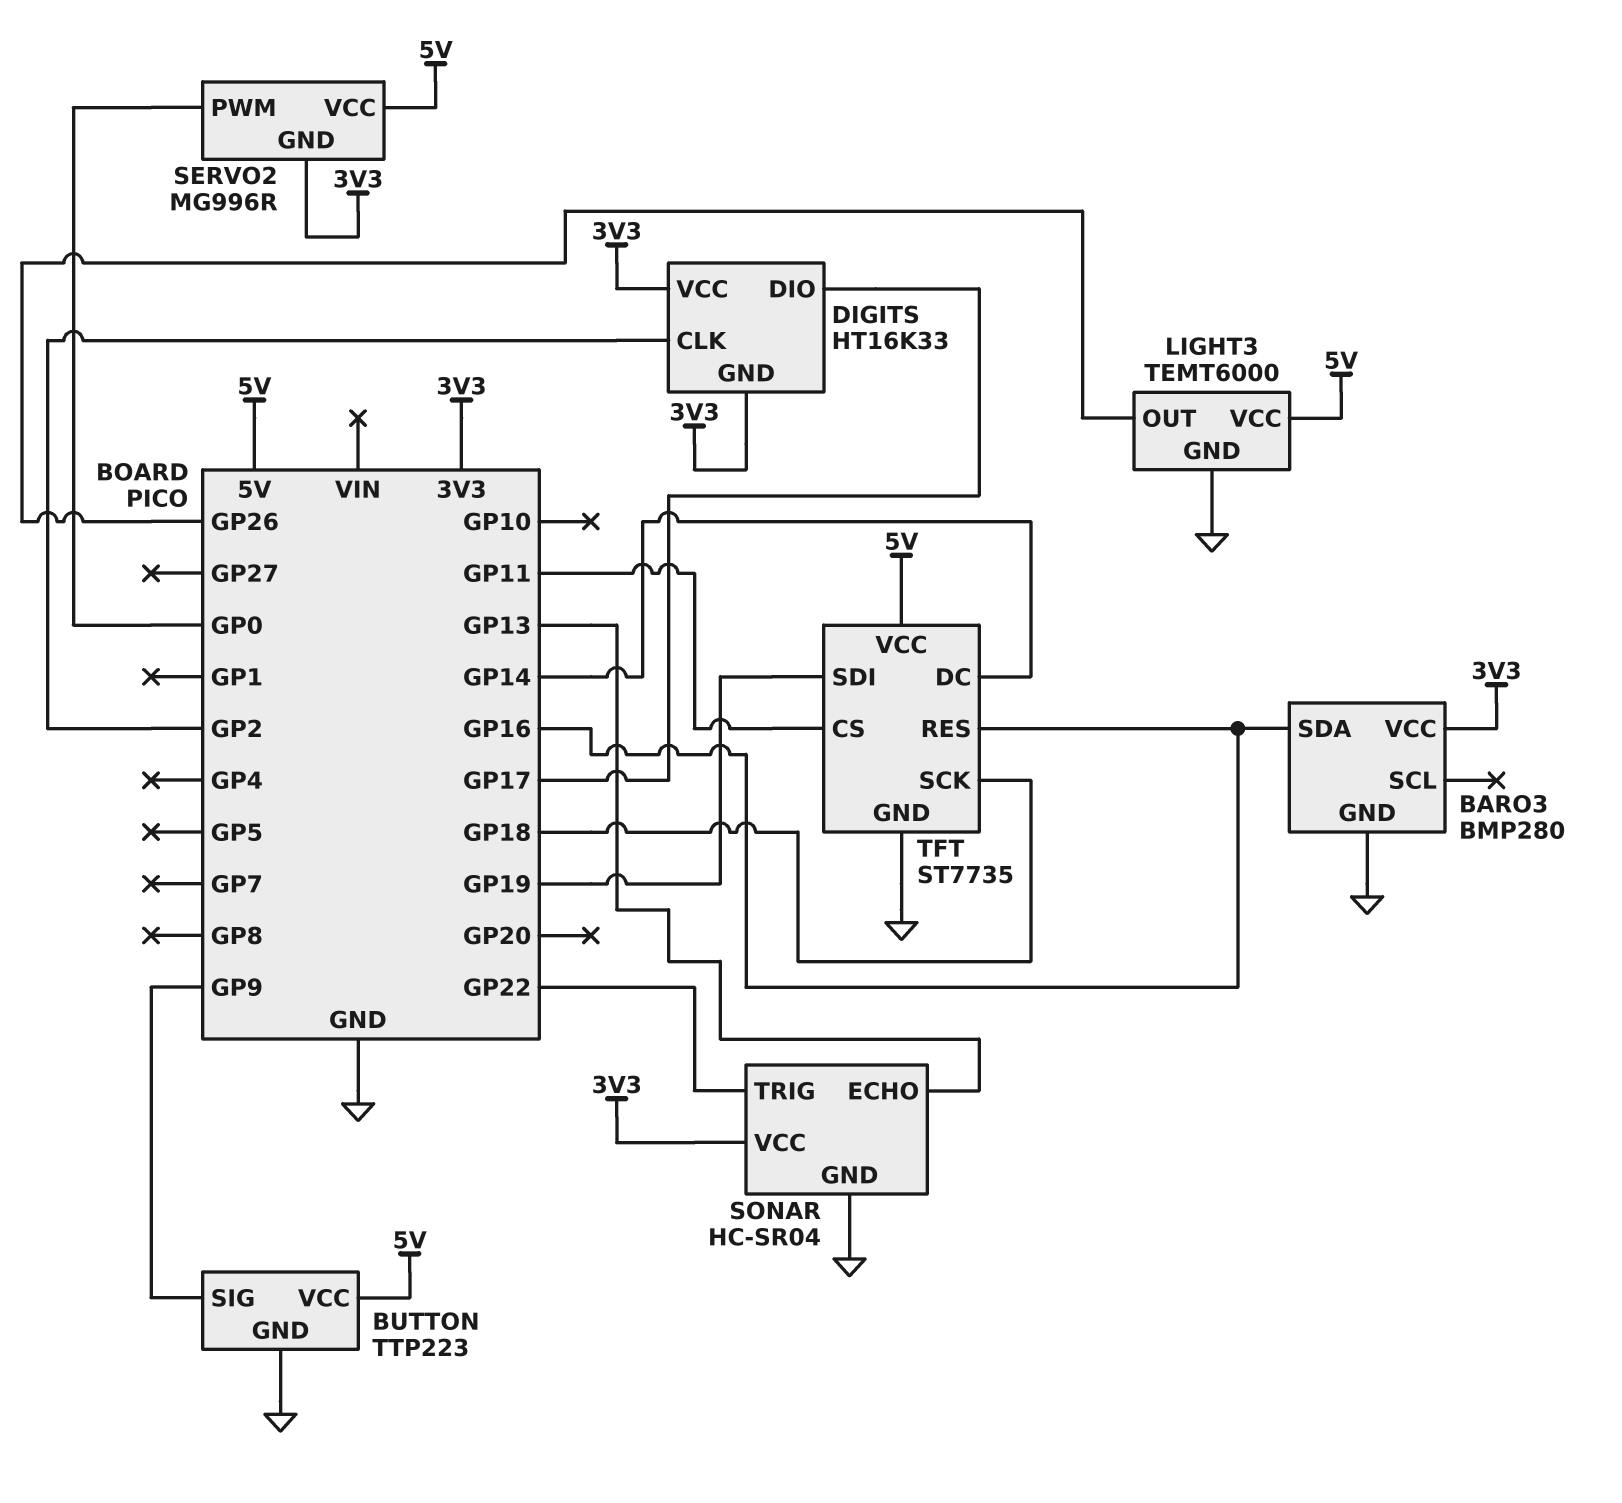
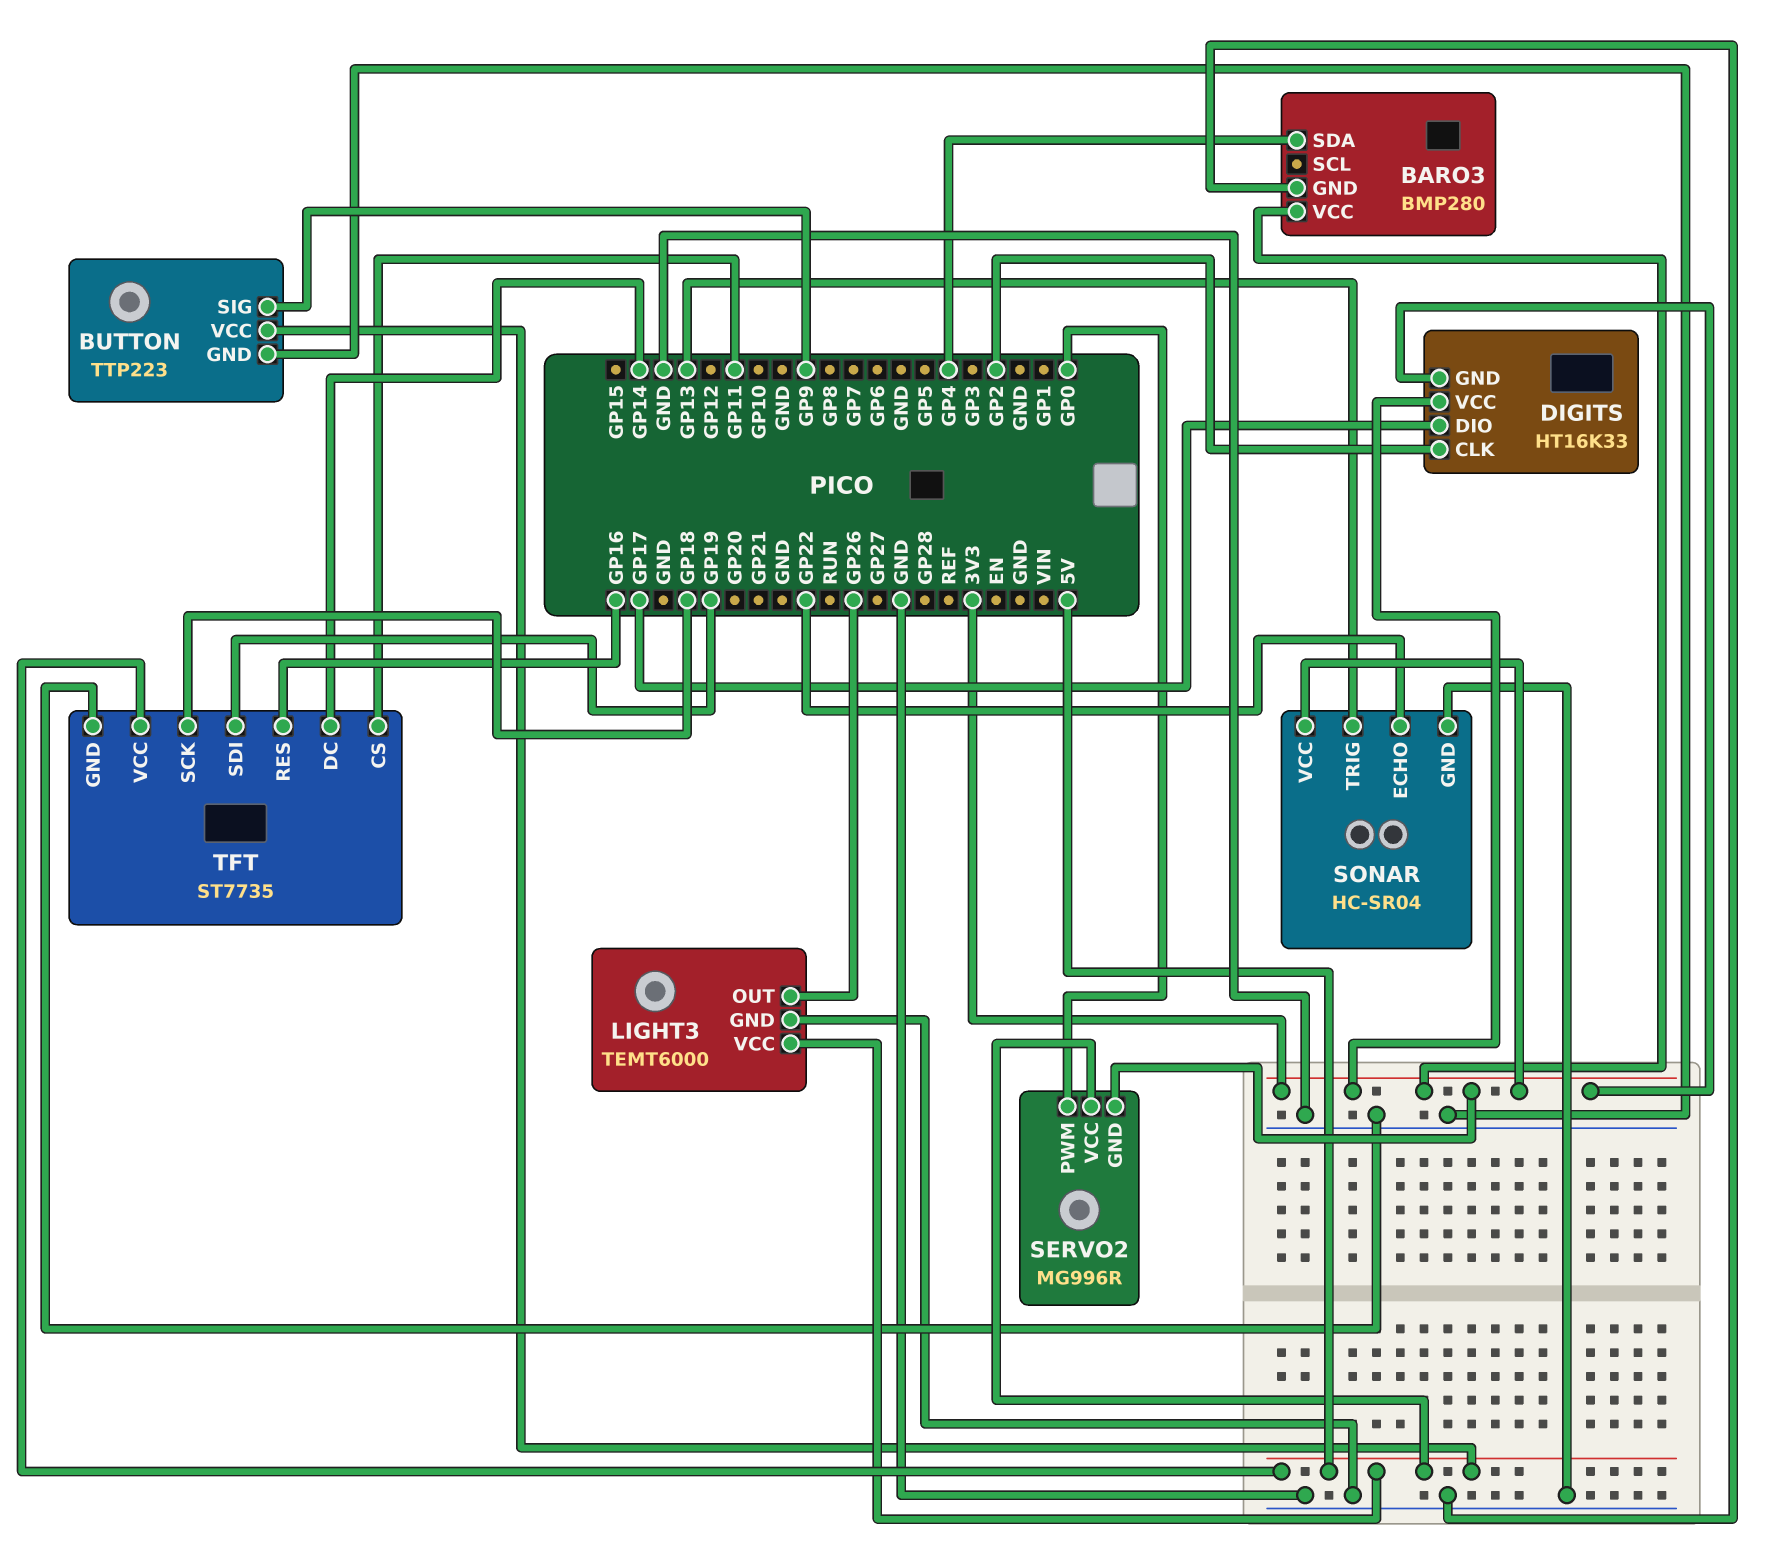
BARO3 pin SDA: GP16 -> GP4
SONAR pin ECHO: GP13 -> GP22
SONAR pin TRIG: GP22 -> GP13

